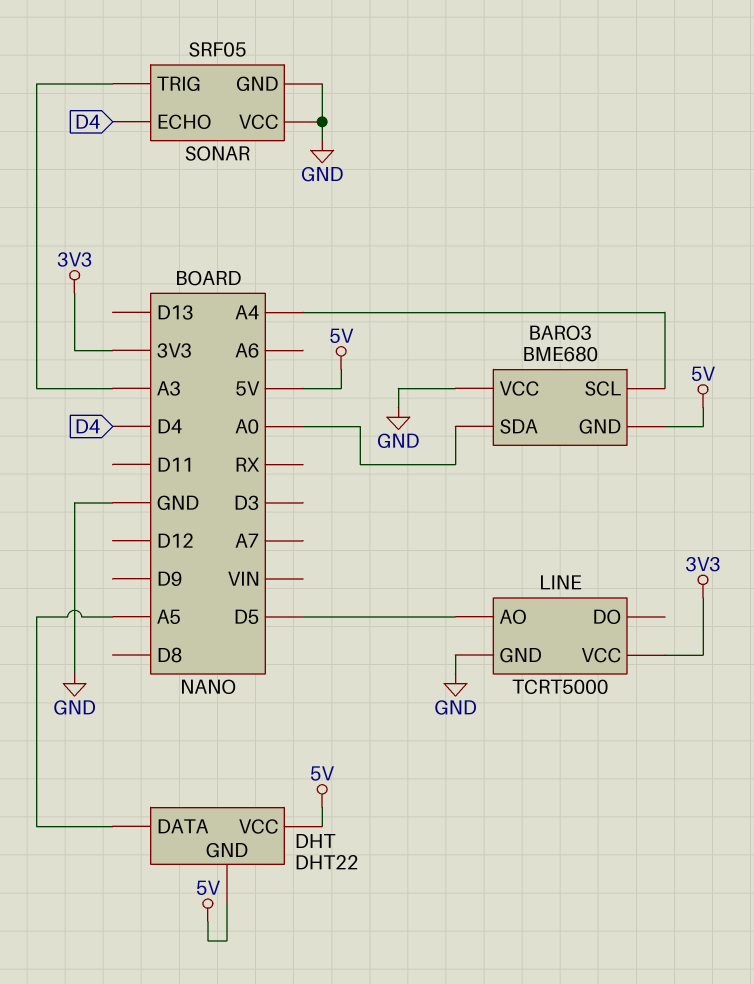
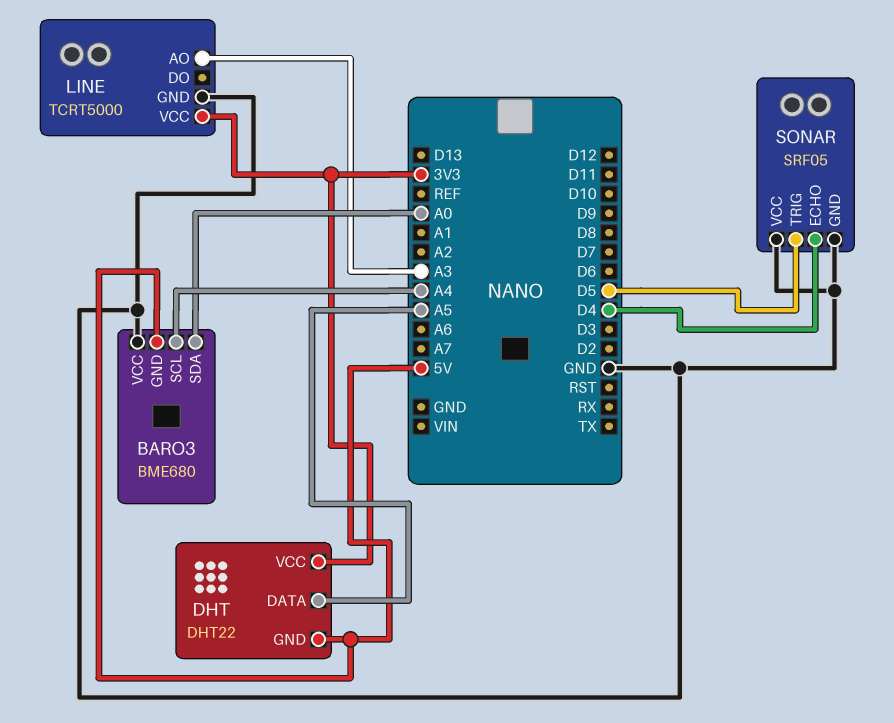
DHT pin VCC: 5V -> 3V3
LINE pin AO: D5 -> A3
SONAR pin TRIG: A3 -> D5

